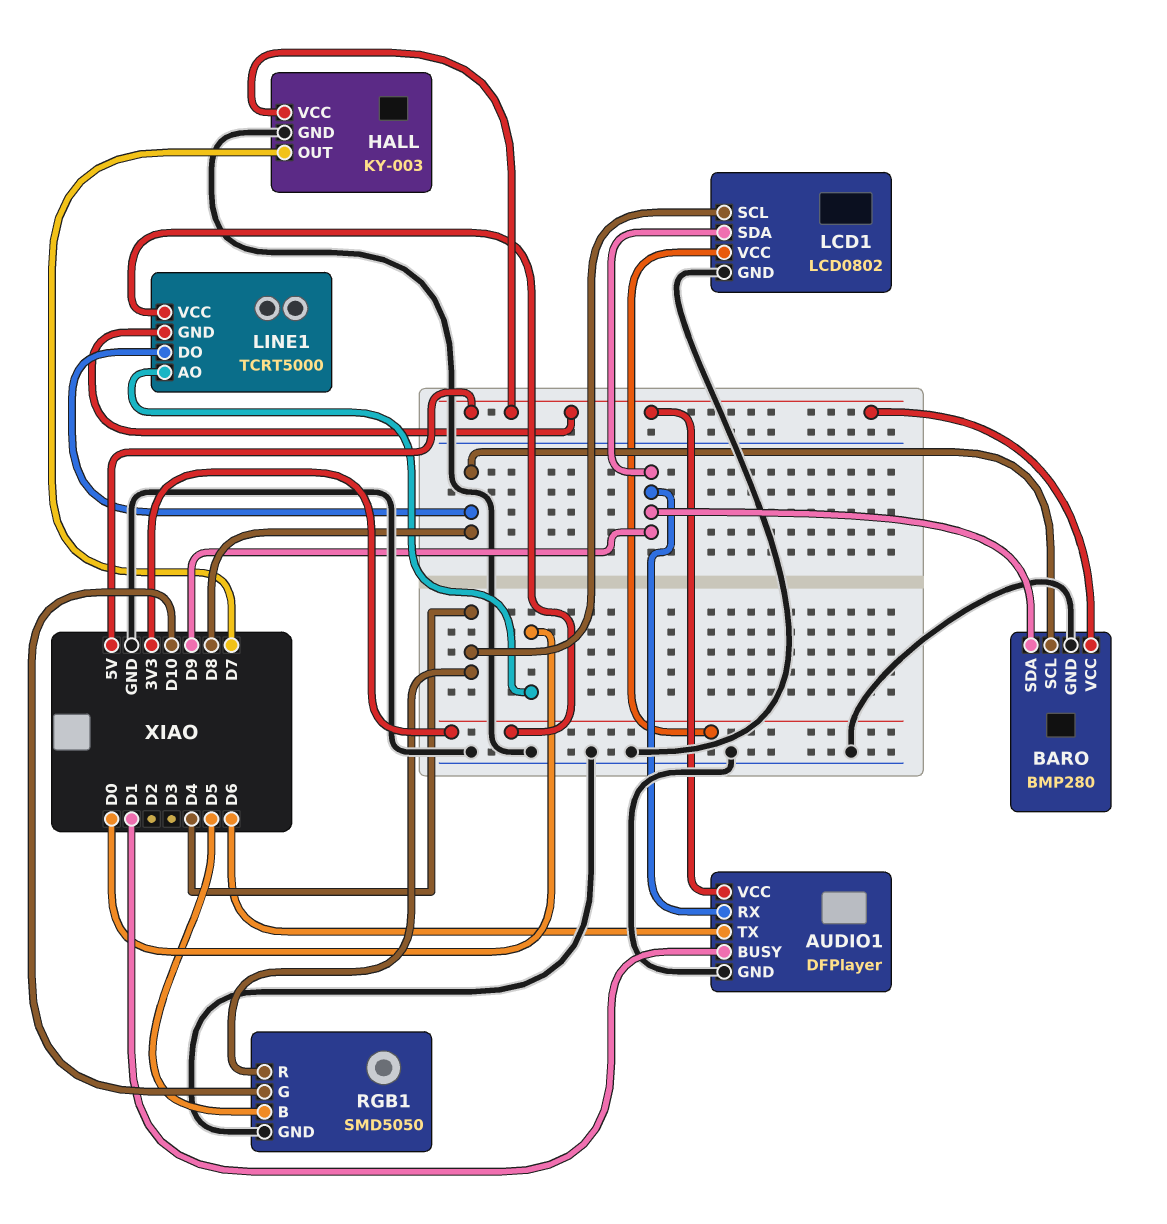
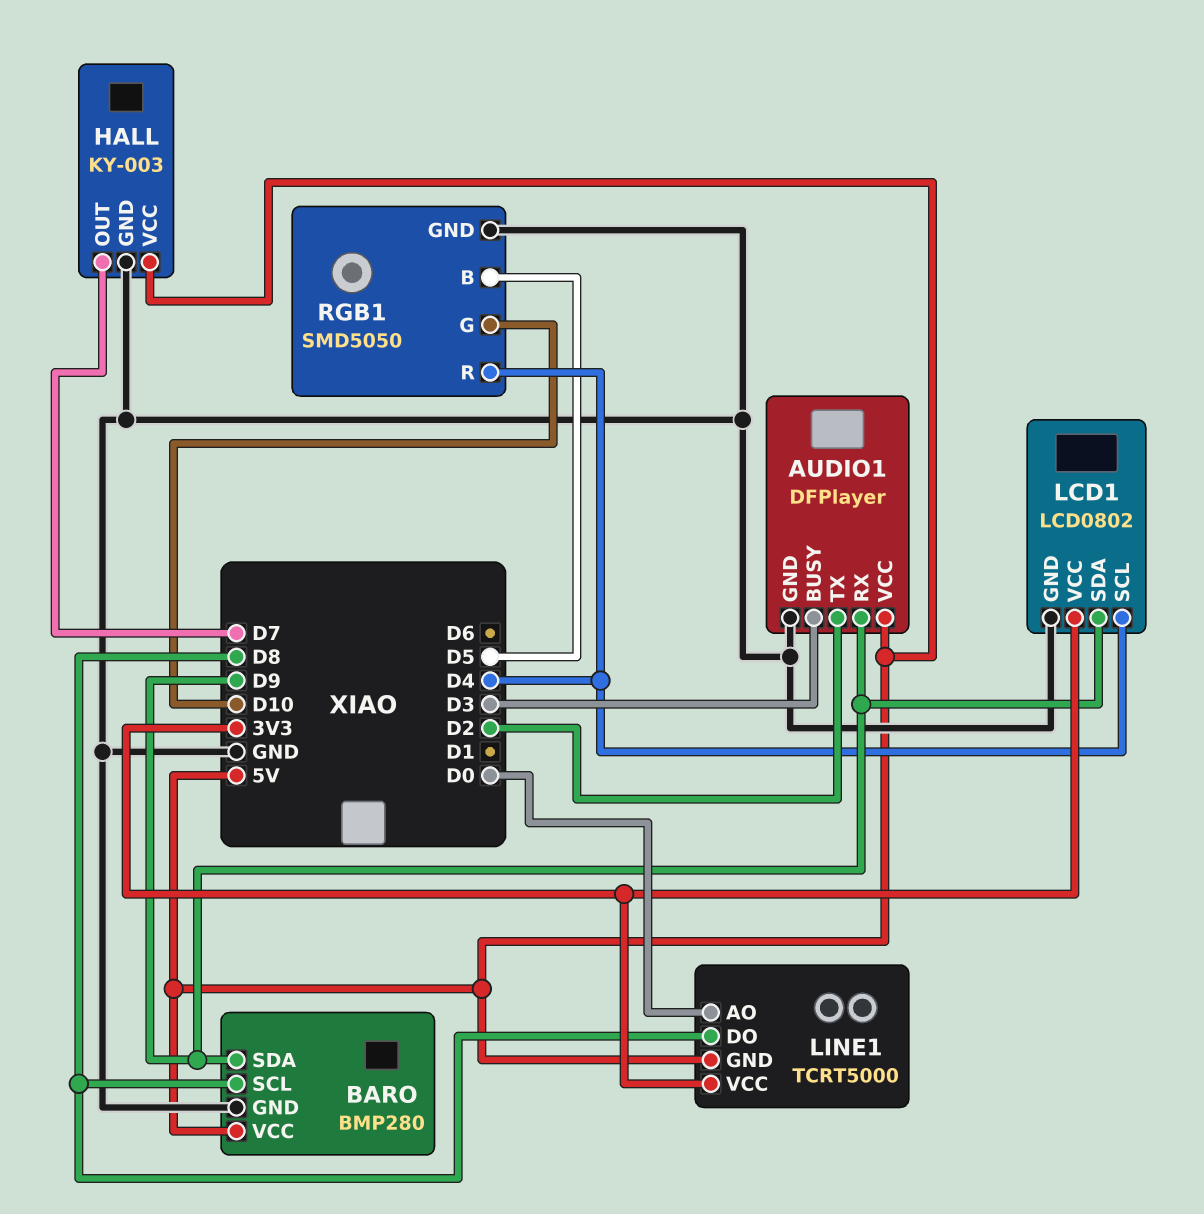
AUDIO1 pin BUSY: D1 -> D3
AUDIO1 pin TX: D6 -> D2

